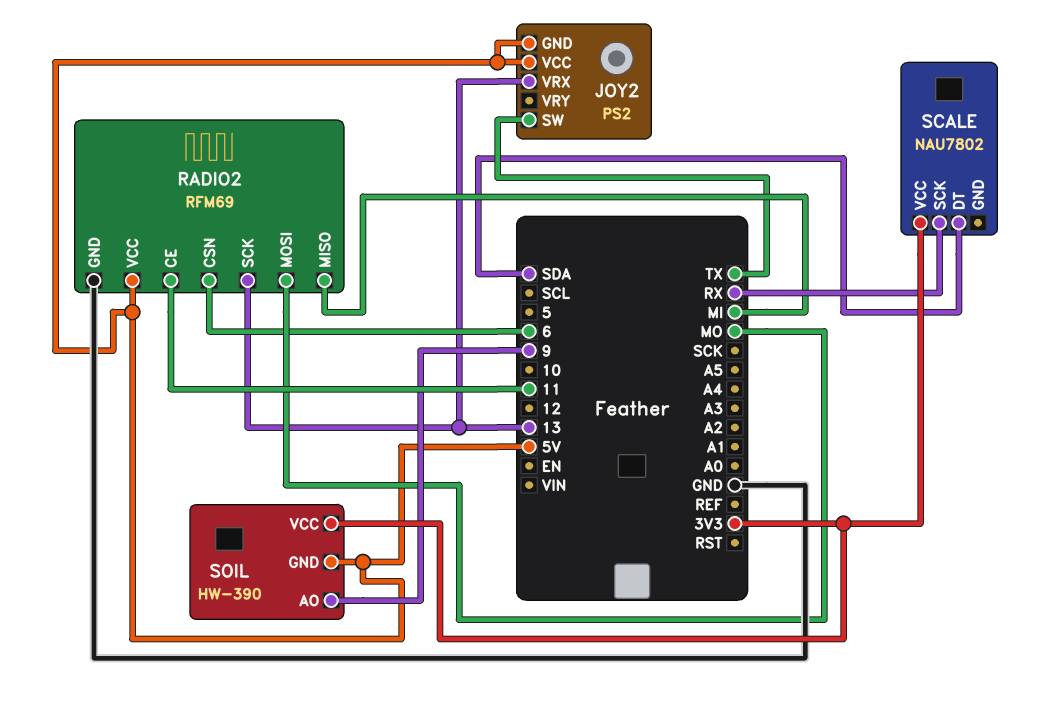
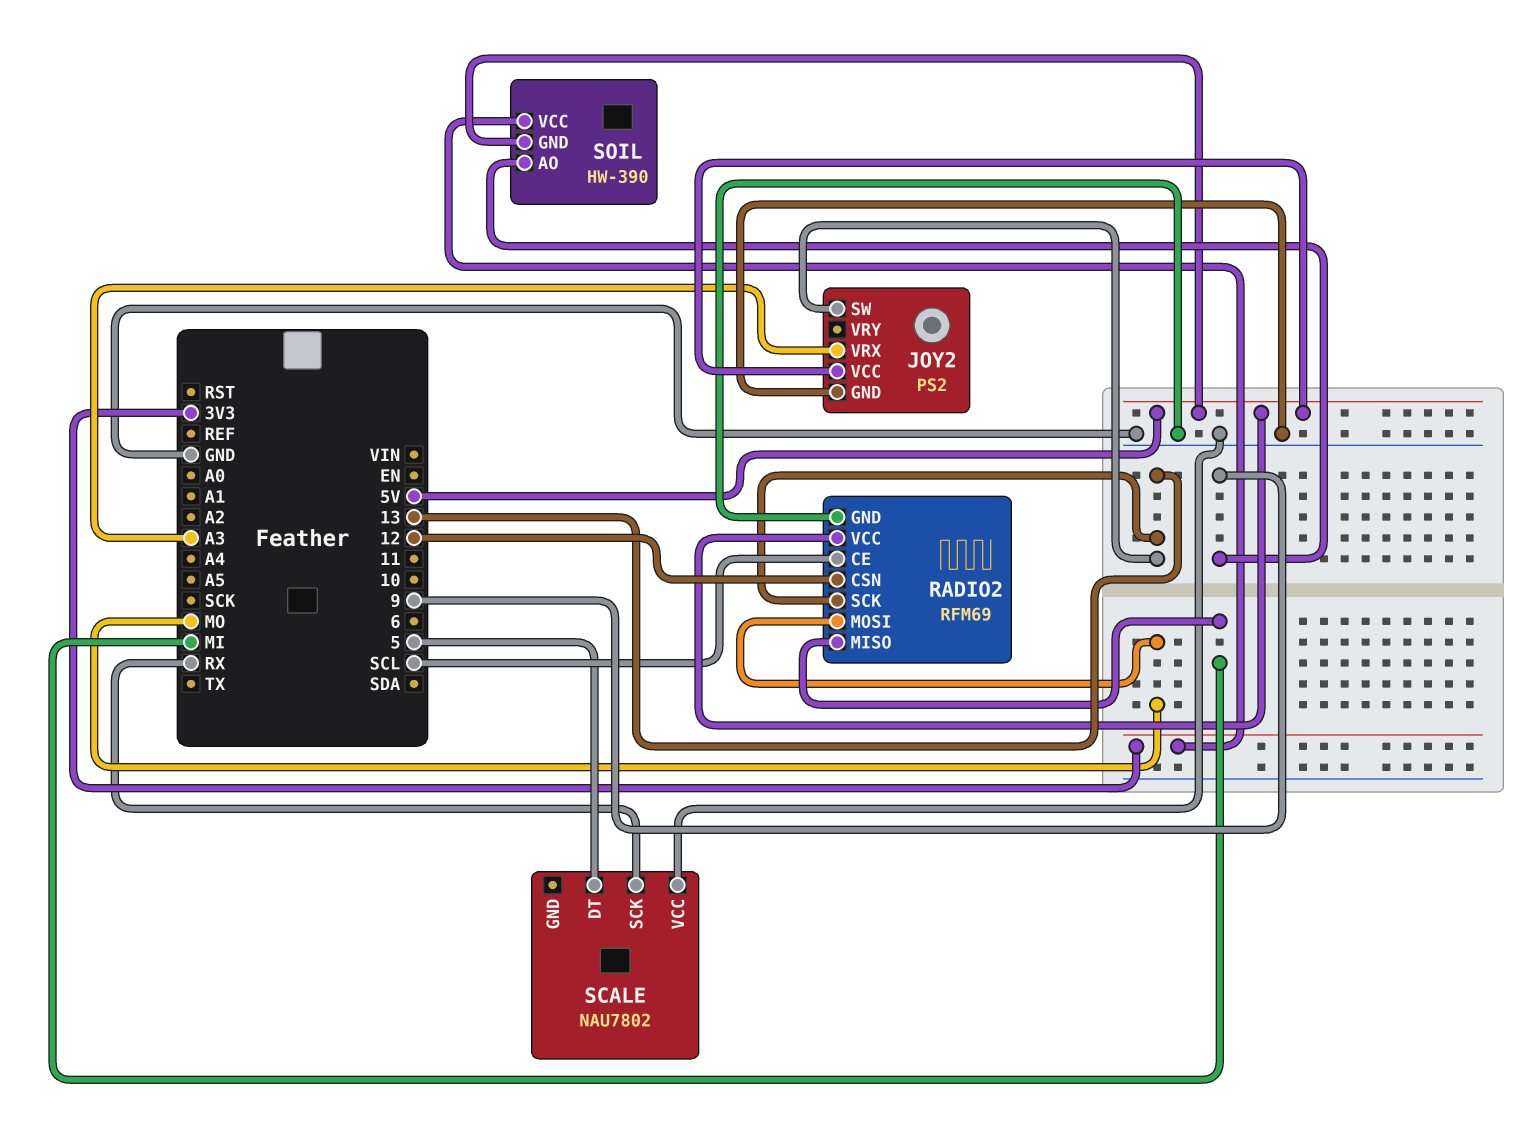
JOY2 pin GND: 5V -> GND
JOY2 pin SW: TX -> 13
JOY2 pin VRX: 13 -> A3
RADIO2 pin CE: 11 -> SCL
RADIO2 pin CSN: 6 -> 12
SCALE pin DT: SDA -> 5
SCALE pin VCC: 3V3 -> GND

